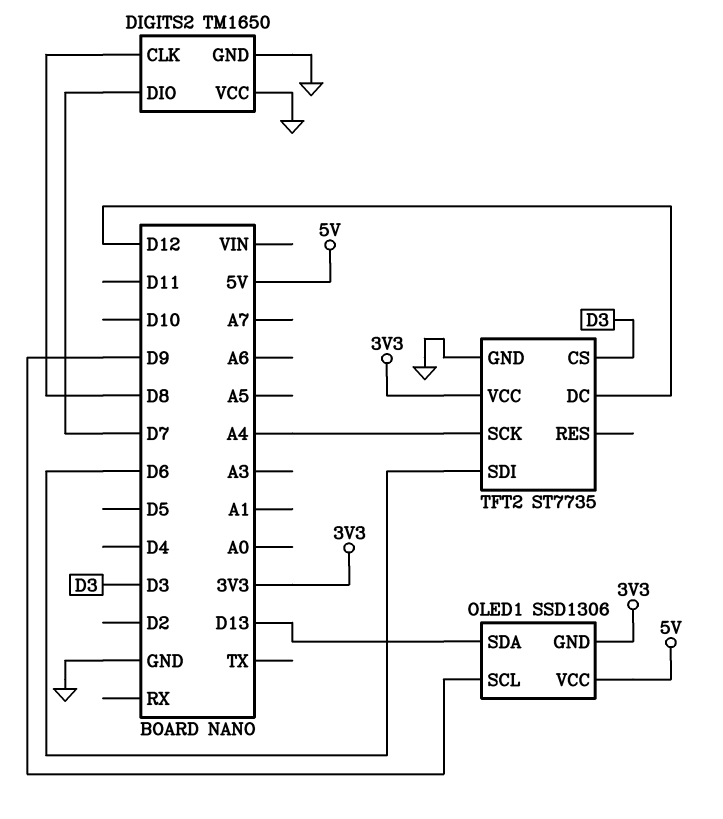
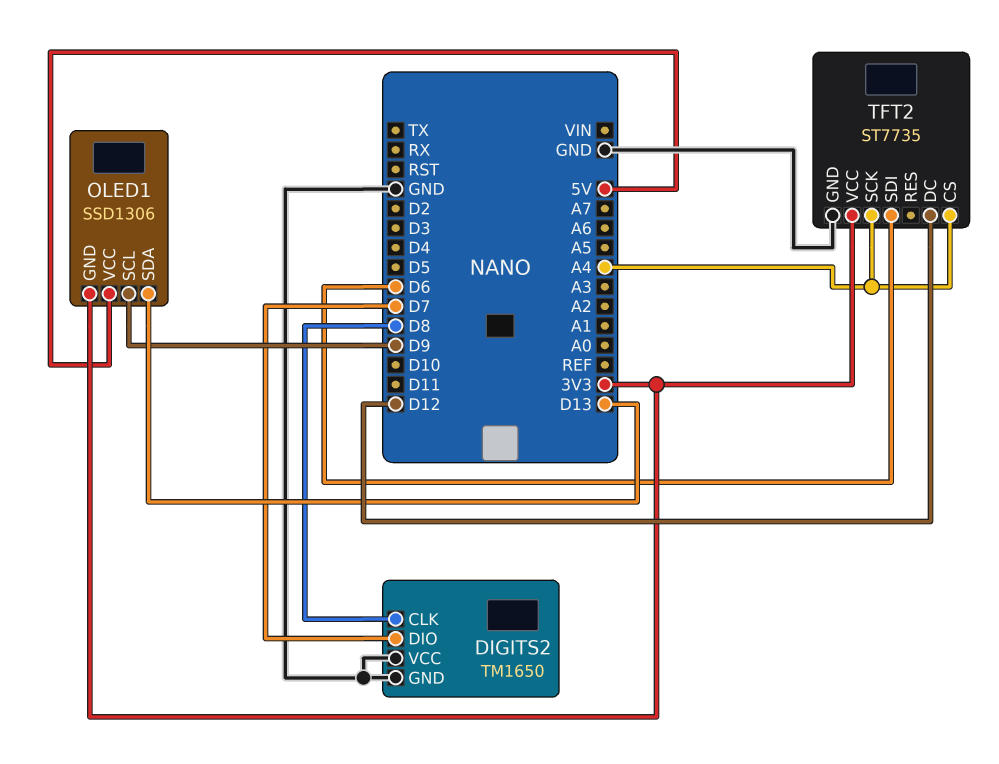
TFT2 pin CS: D3 -> A4

